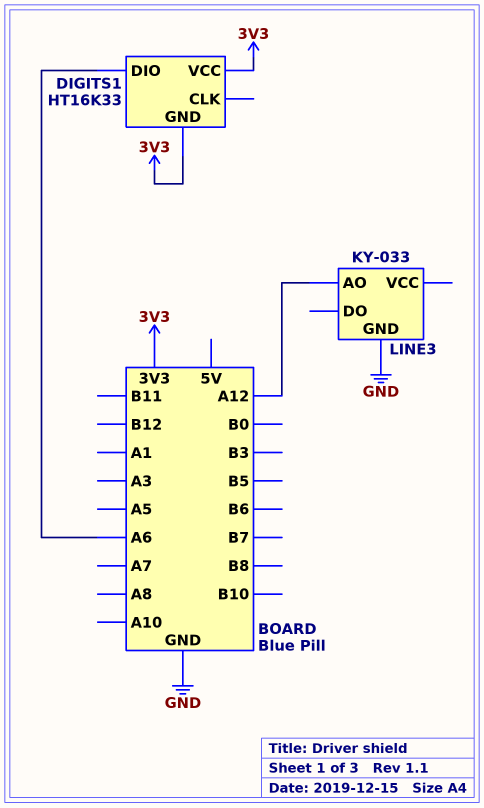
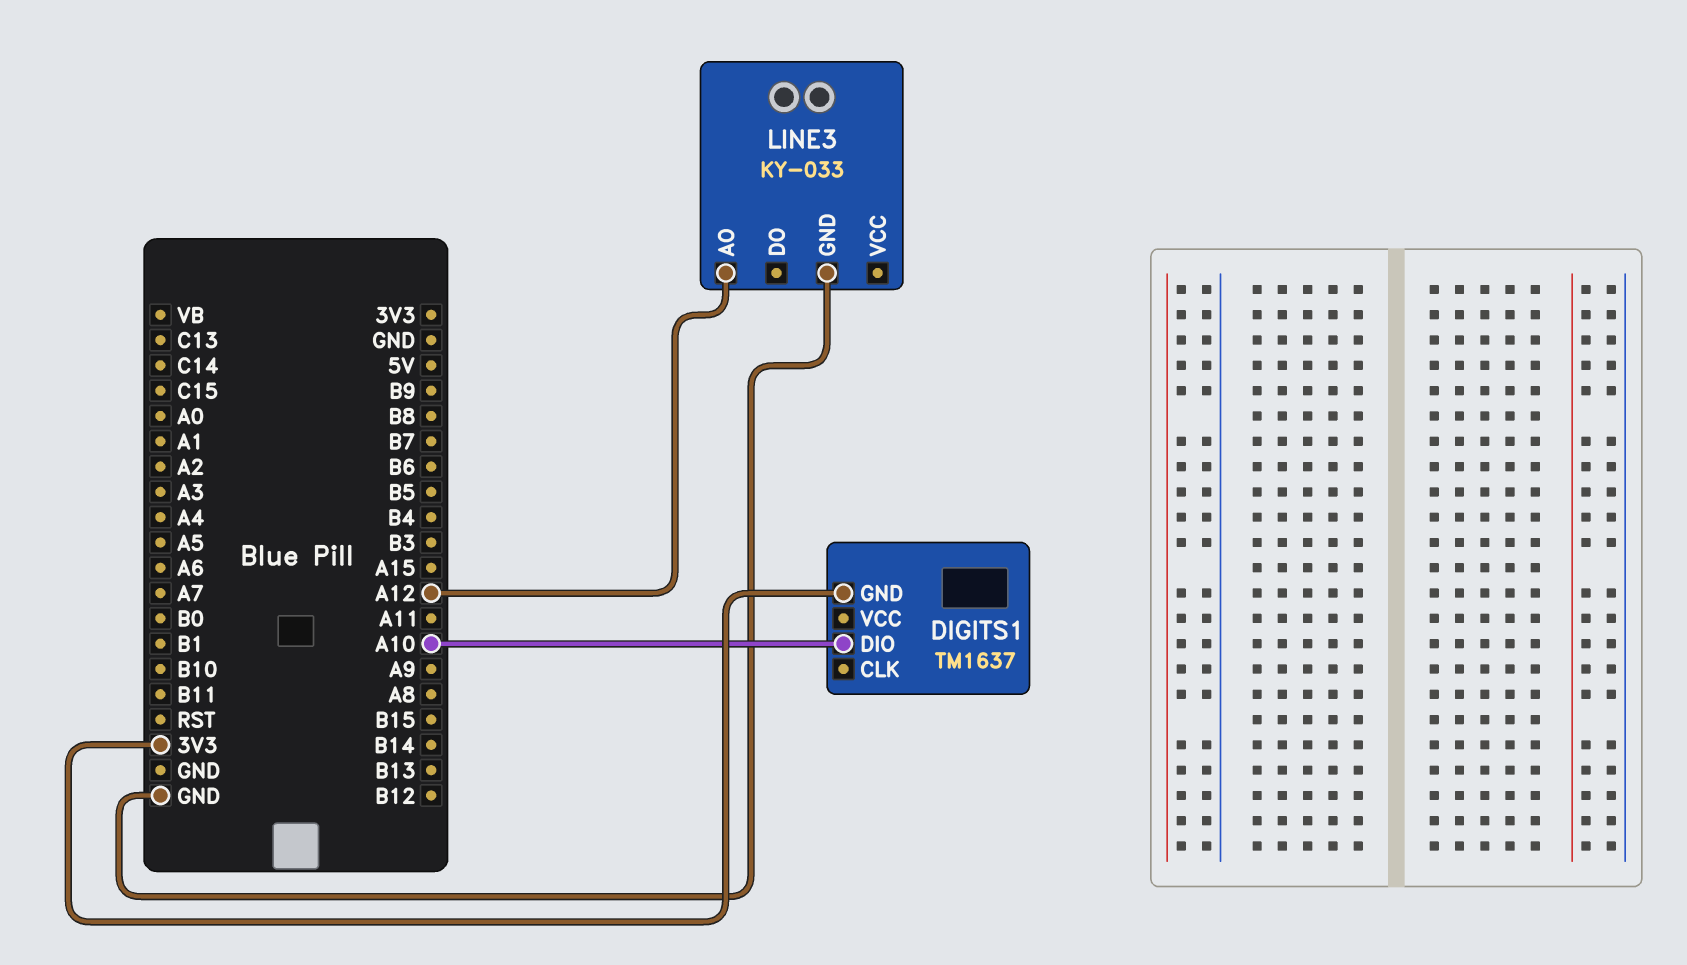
DIGITS1: HT16K33 -> TM1637
DIGITS1 pin DIO: A6 -> A10
DIGITS1 pin VCC: 3V3 -> none

